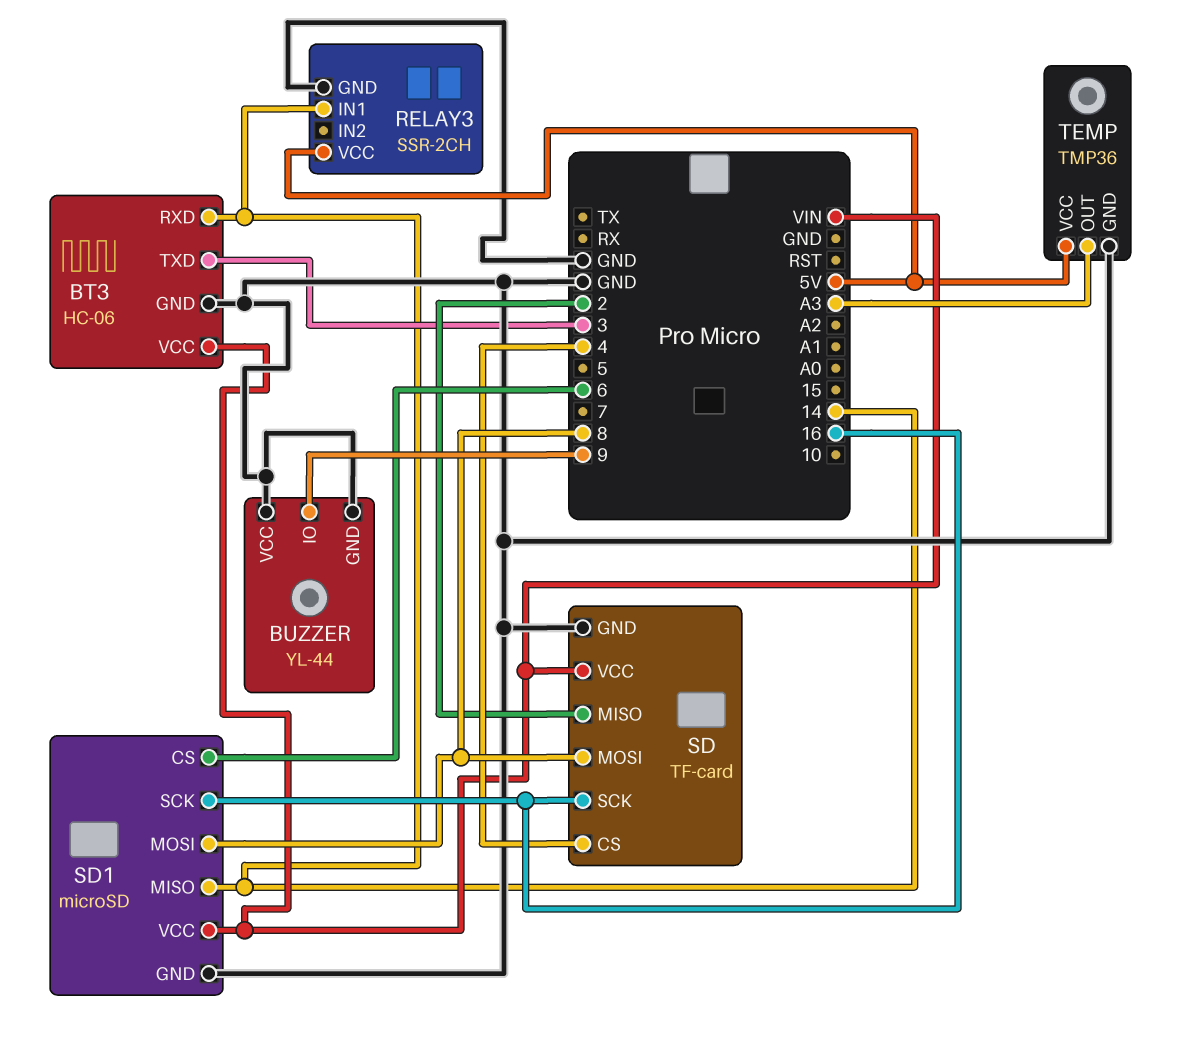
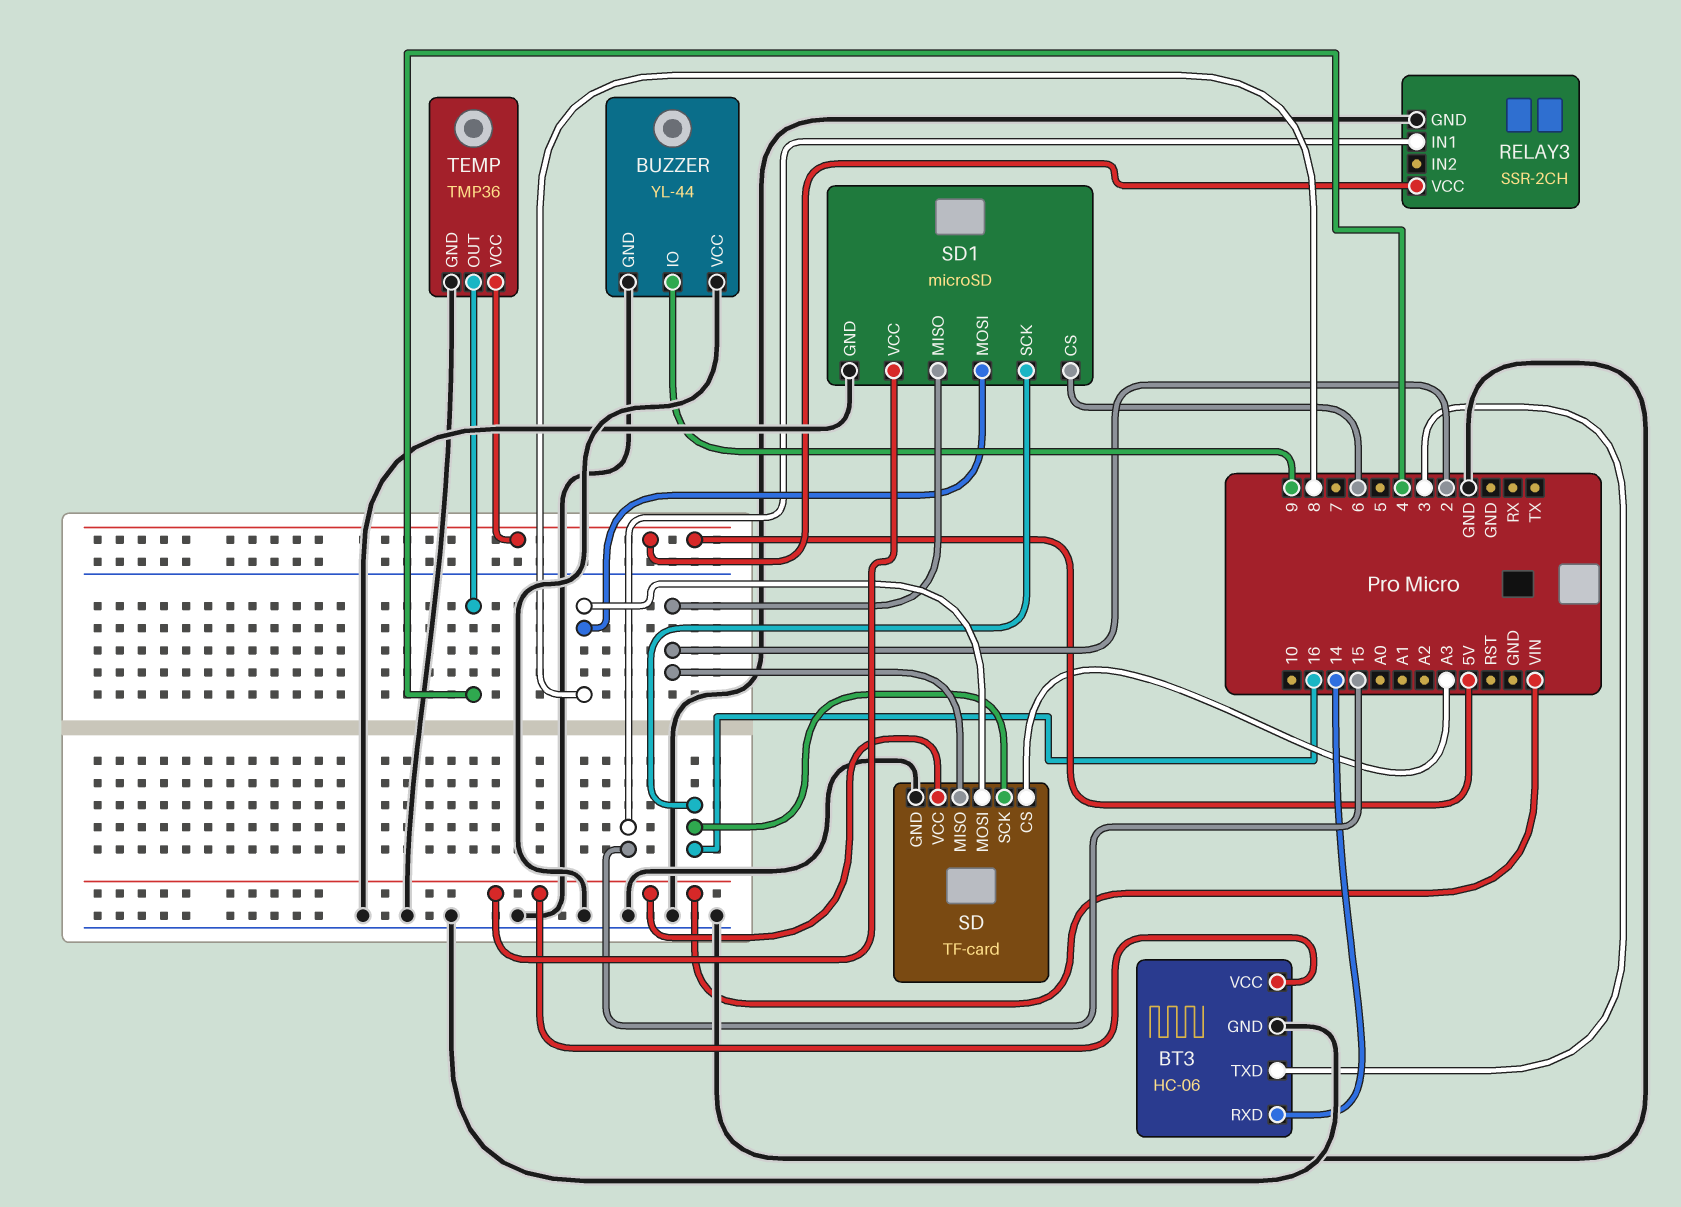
RELAY3 pin IN1: 14 -> 15
SD pin CS: 4 -> A3
SD1 pin MISO: 14 -> 2
TEMP pin OUT: A3 -> 4

